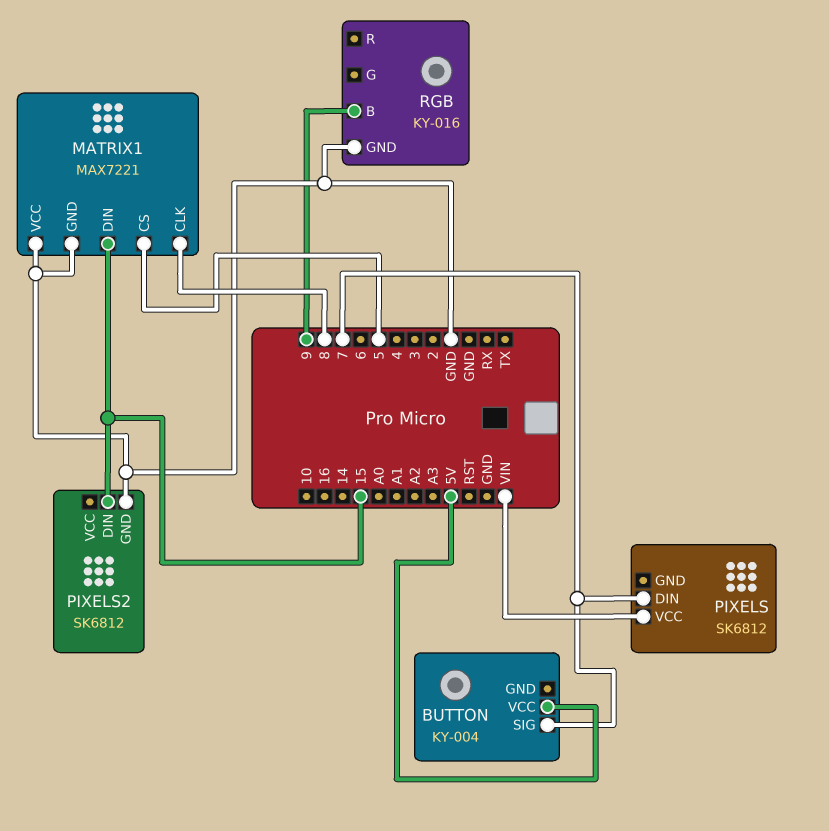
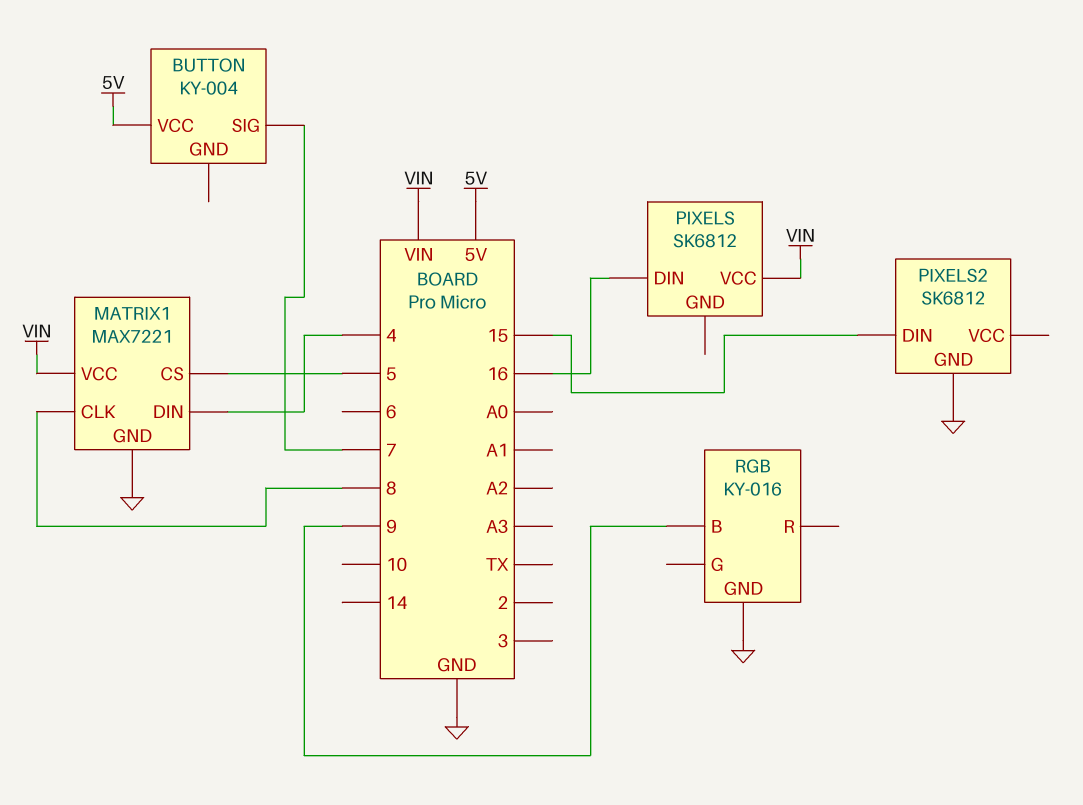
MATRIX1 pin DIN: 15 -> 4
MATRIX1 pin VCC: GND -> VIN
PIXELS pin DIN: 7 -> 16

